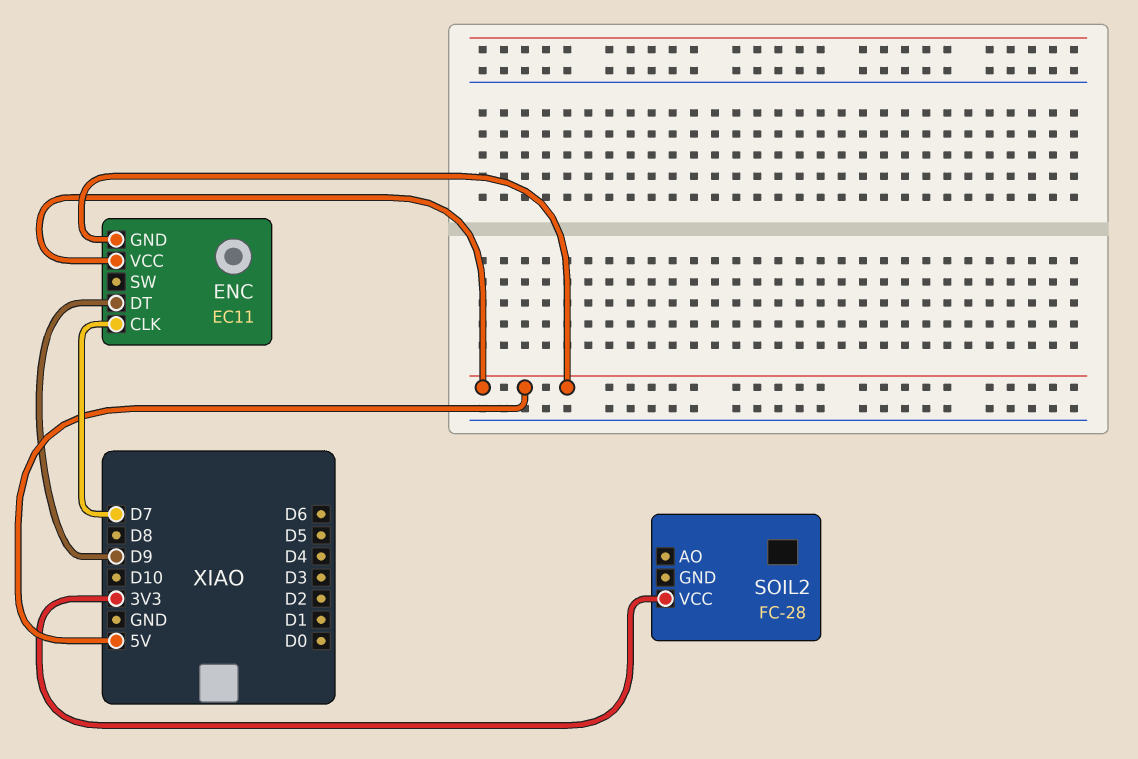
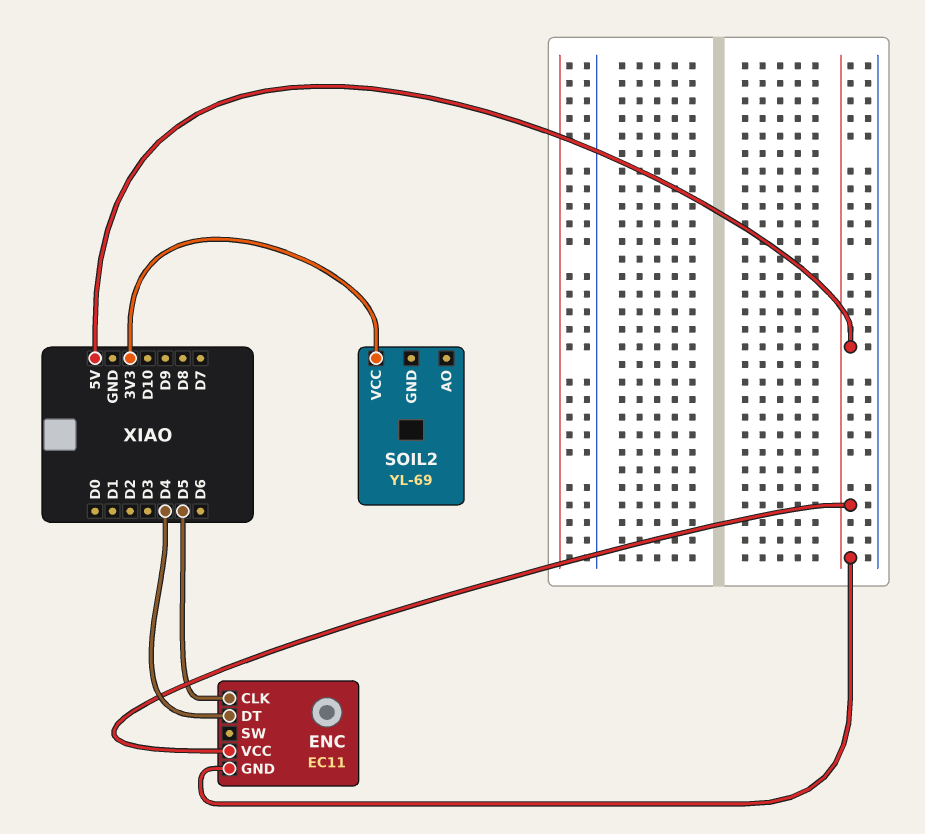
ENC pin CLK: D7 -> D5
ENC pin DT: D9 -> D4
SOIL2: FC-28 -> YL-69

